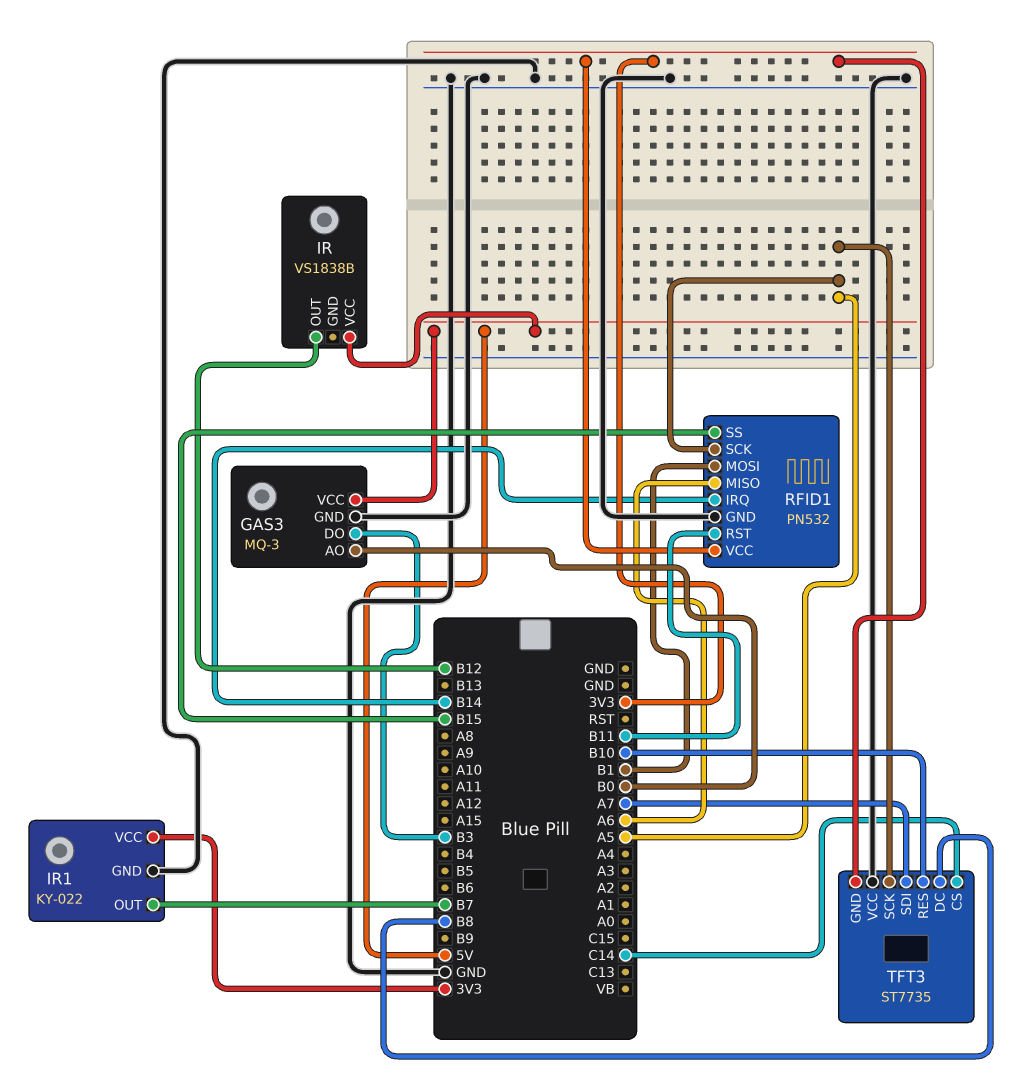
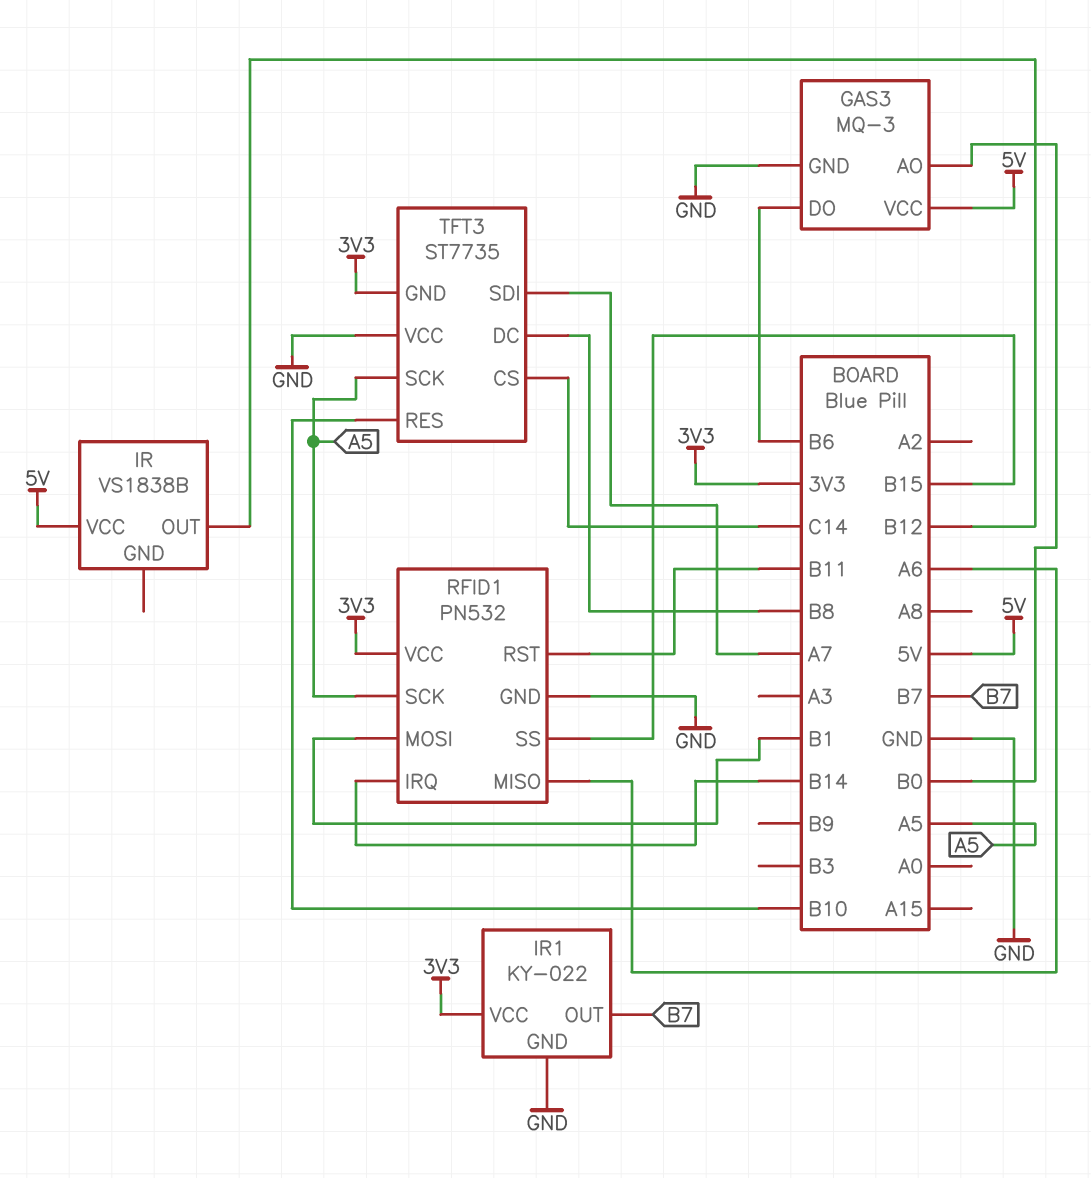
GAS3 pin DO: B3 -> B6

